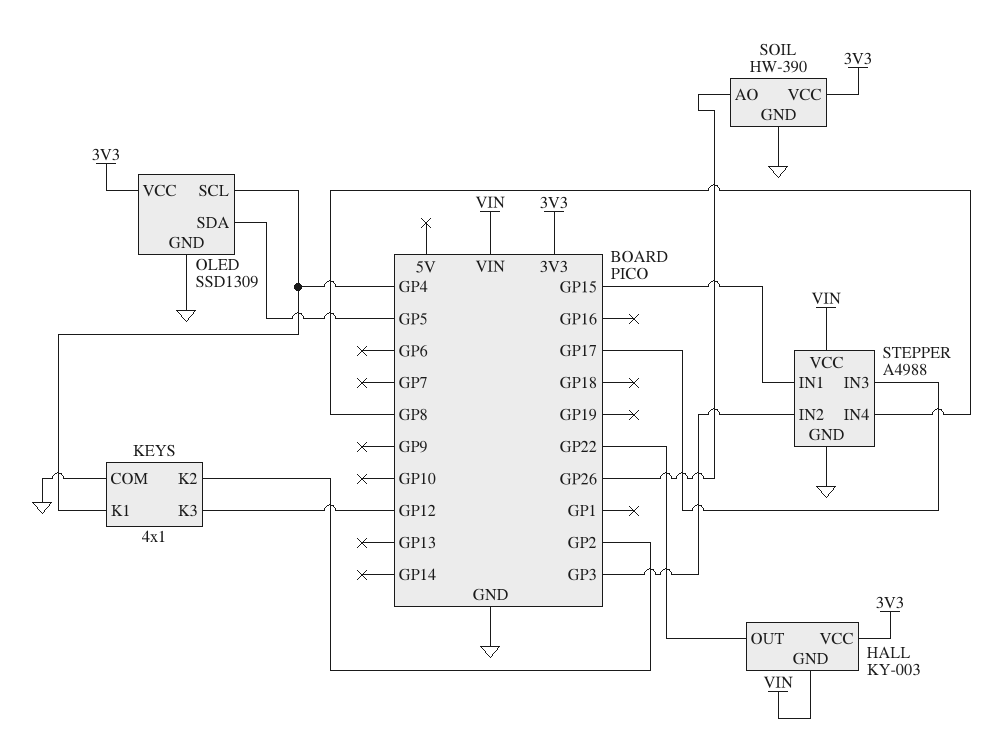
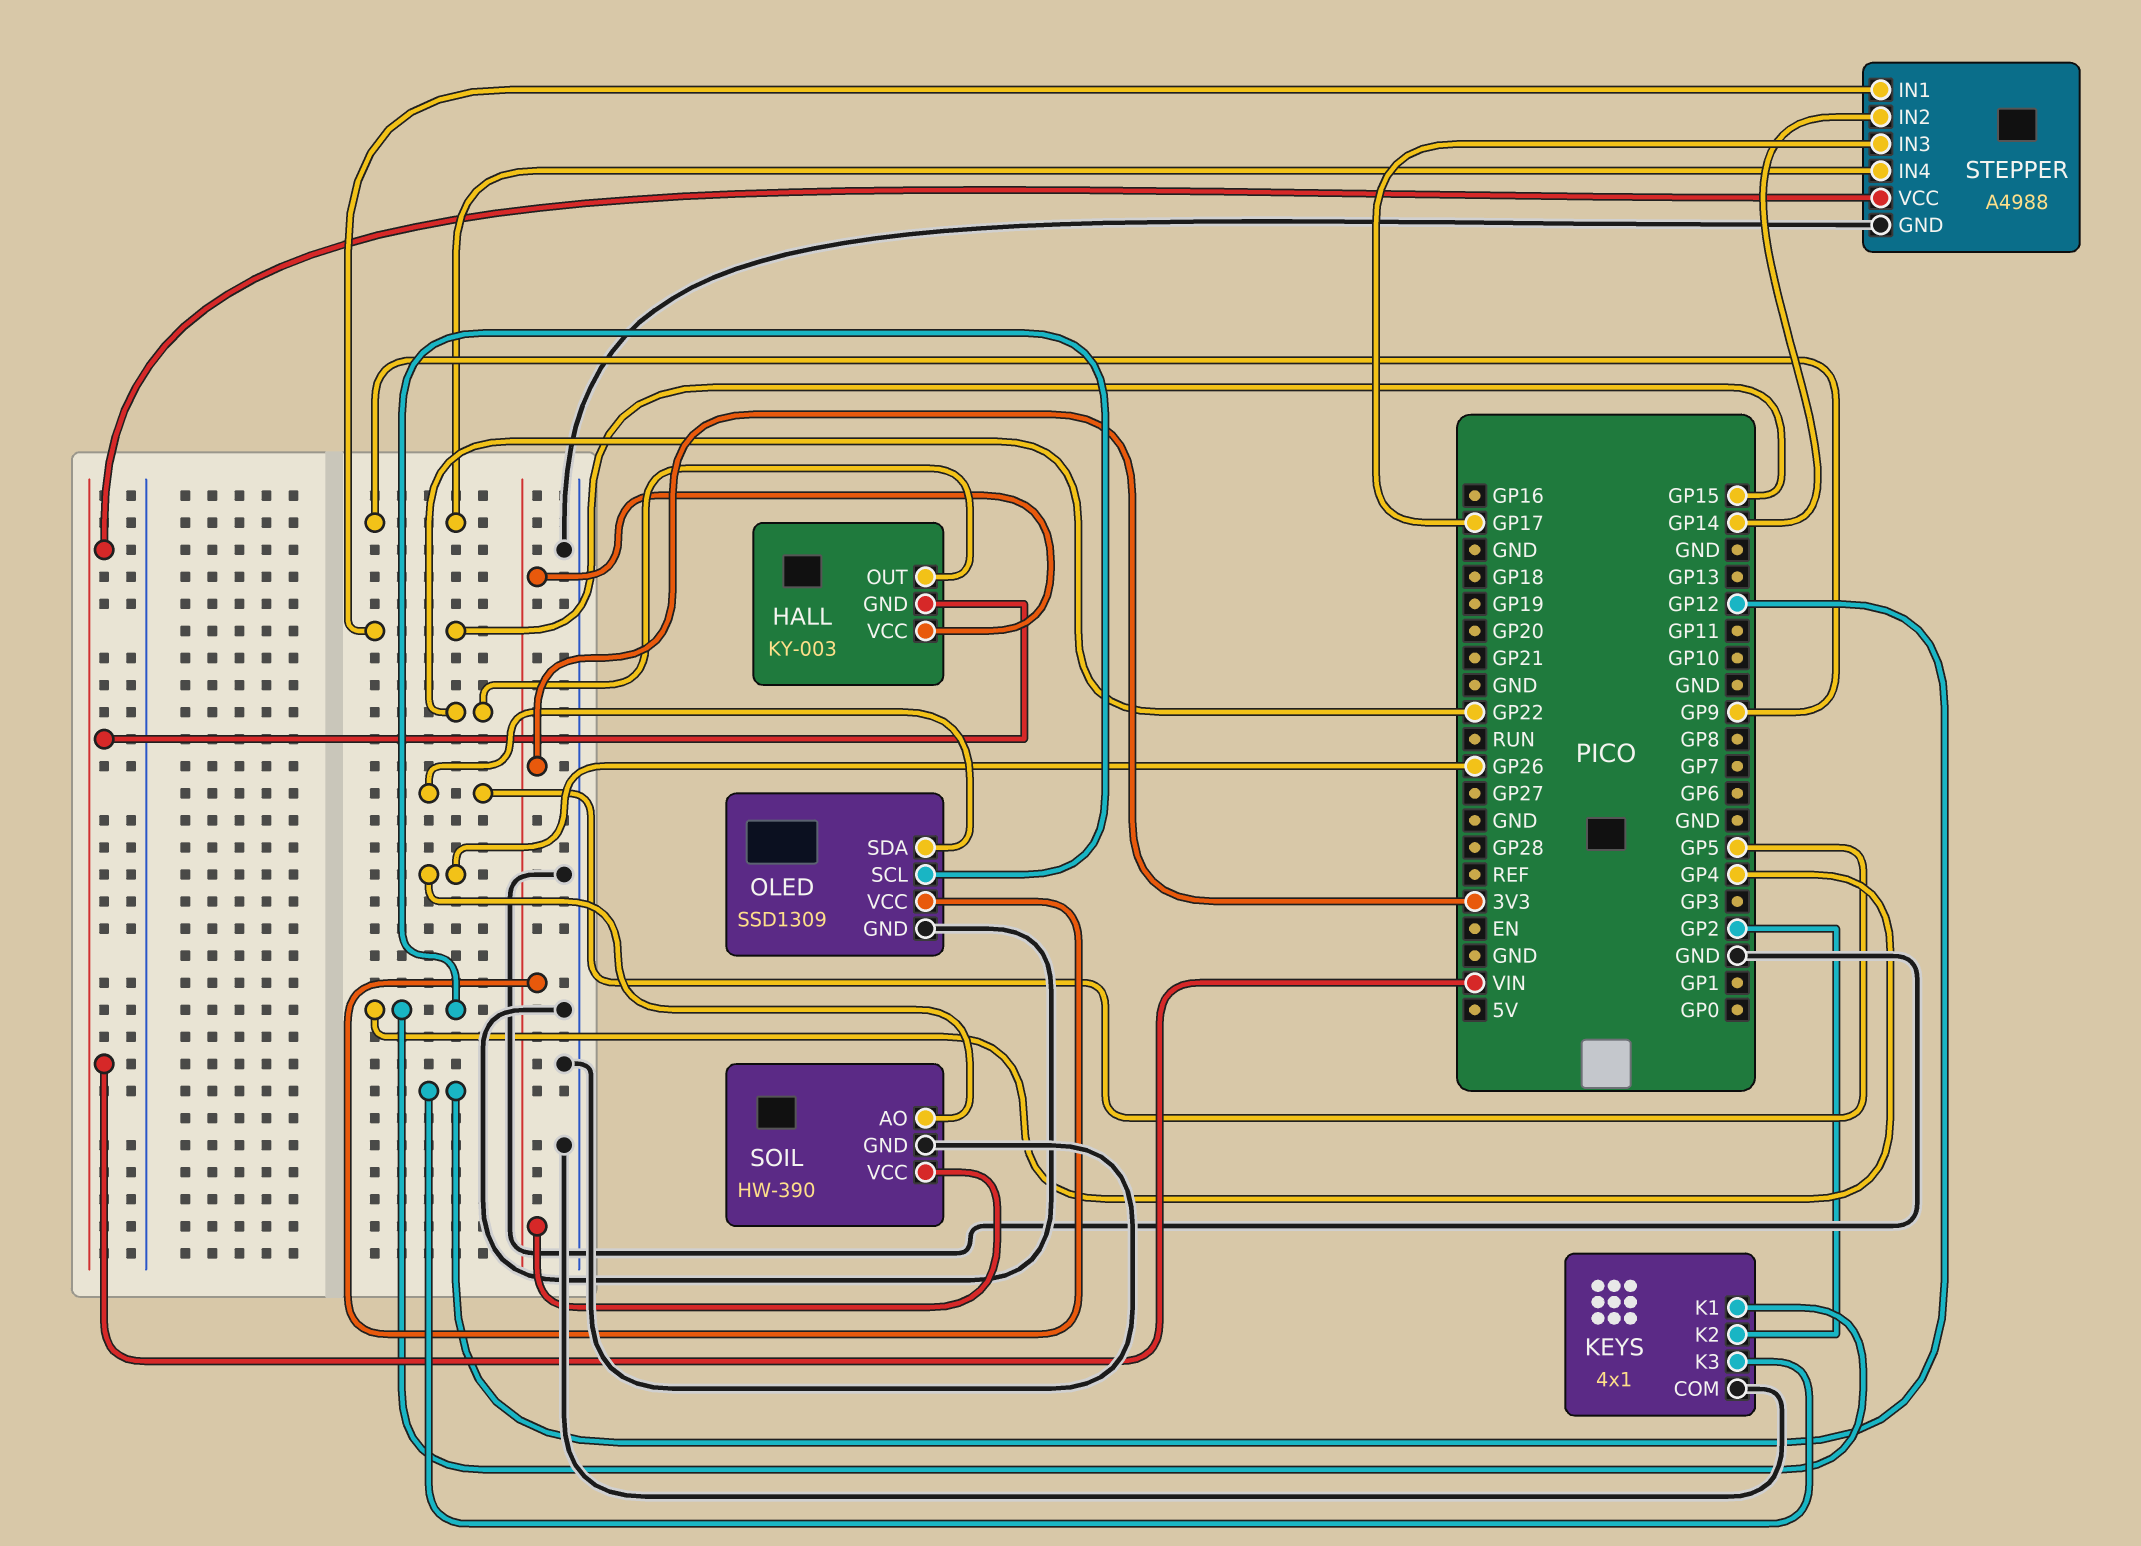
STEPPER pin IN2: GP3 -> GP14
STEPPER pin IN4: GP8 -> GP9

